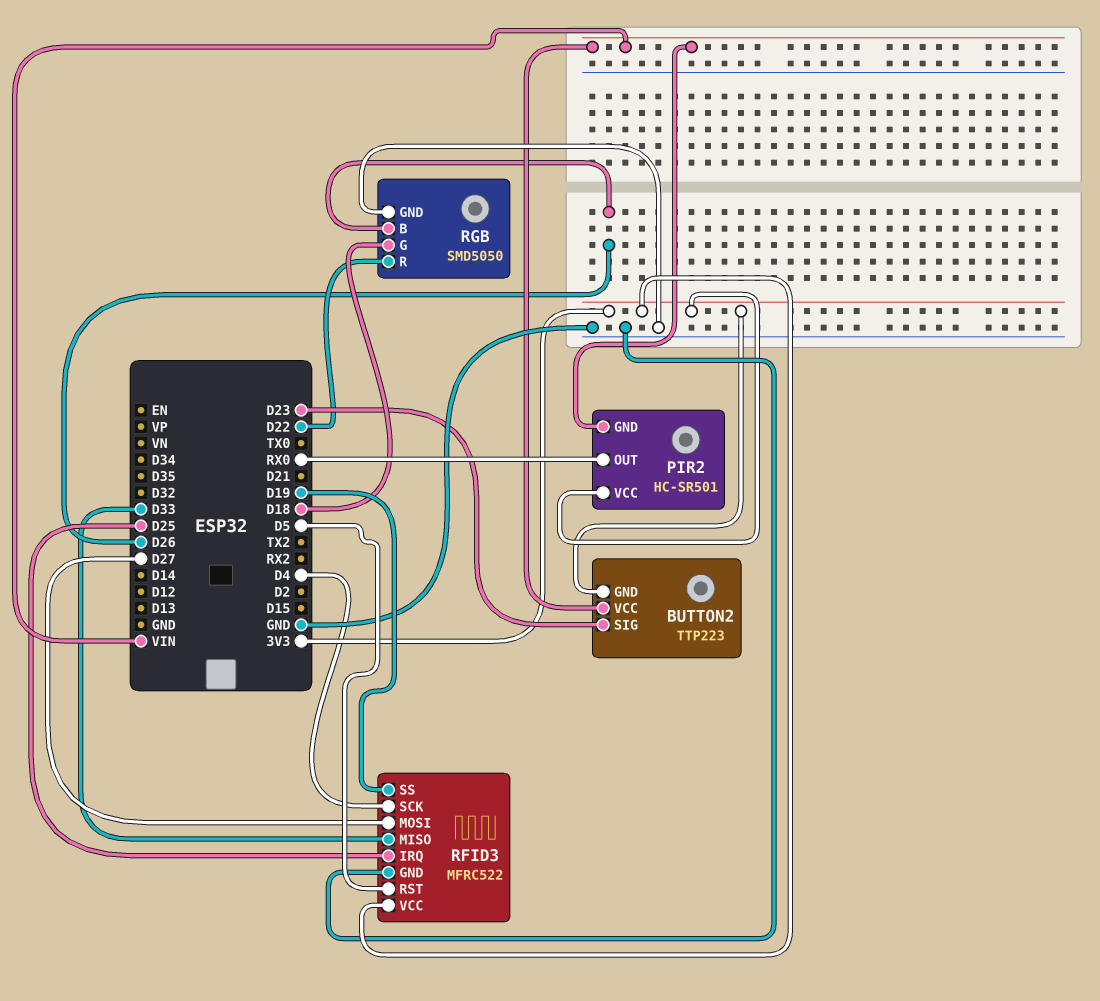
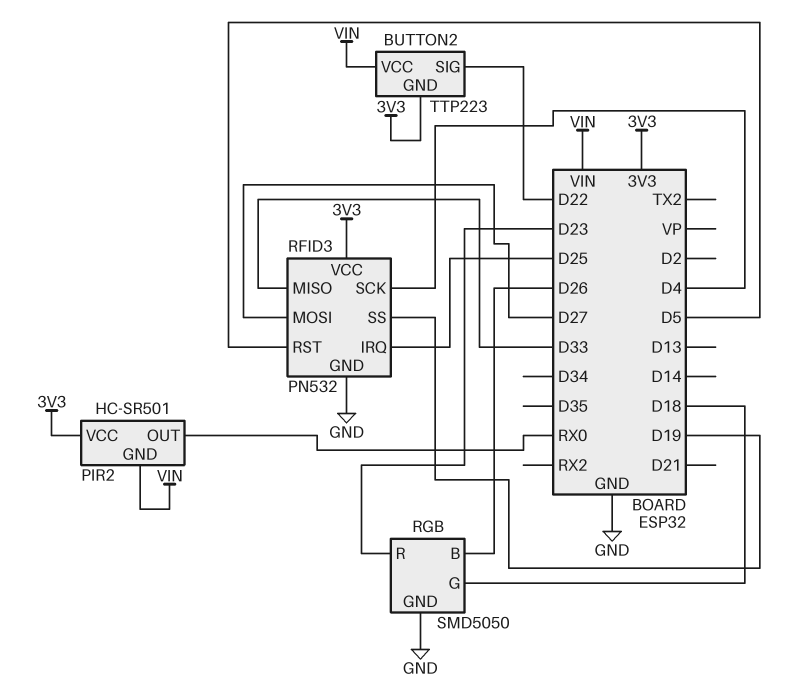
BUTTON2 pin SIG: D23 -> D22
RFID3: MFRC522 -> PN532
RGB pin R: D22 -> D23

